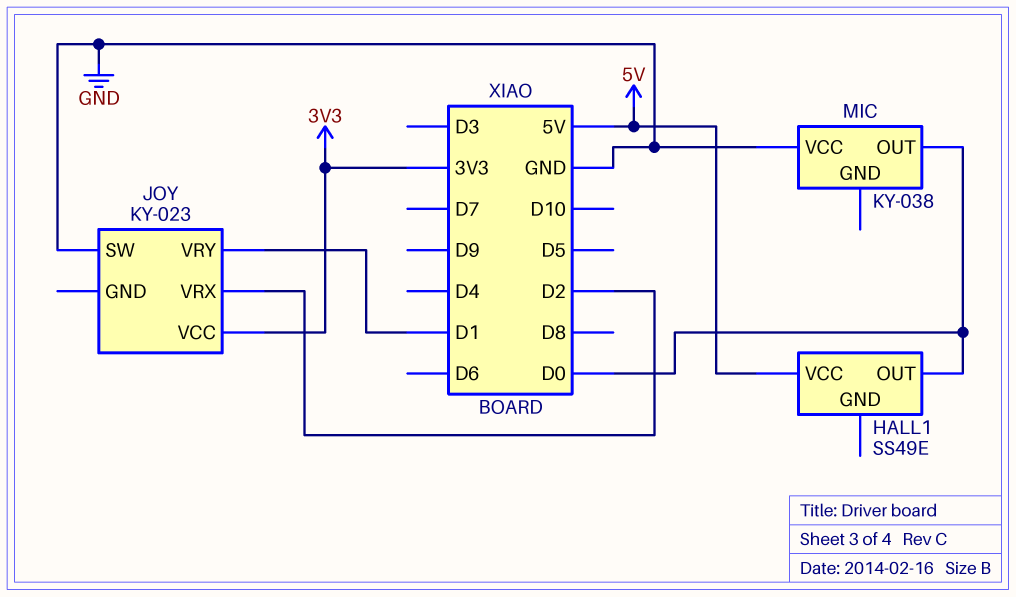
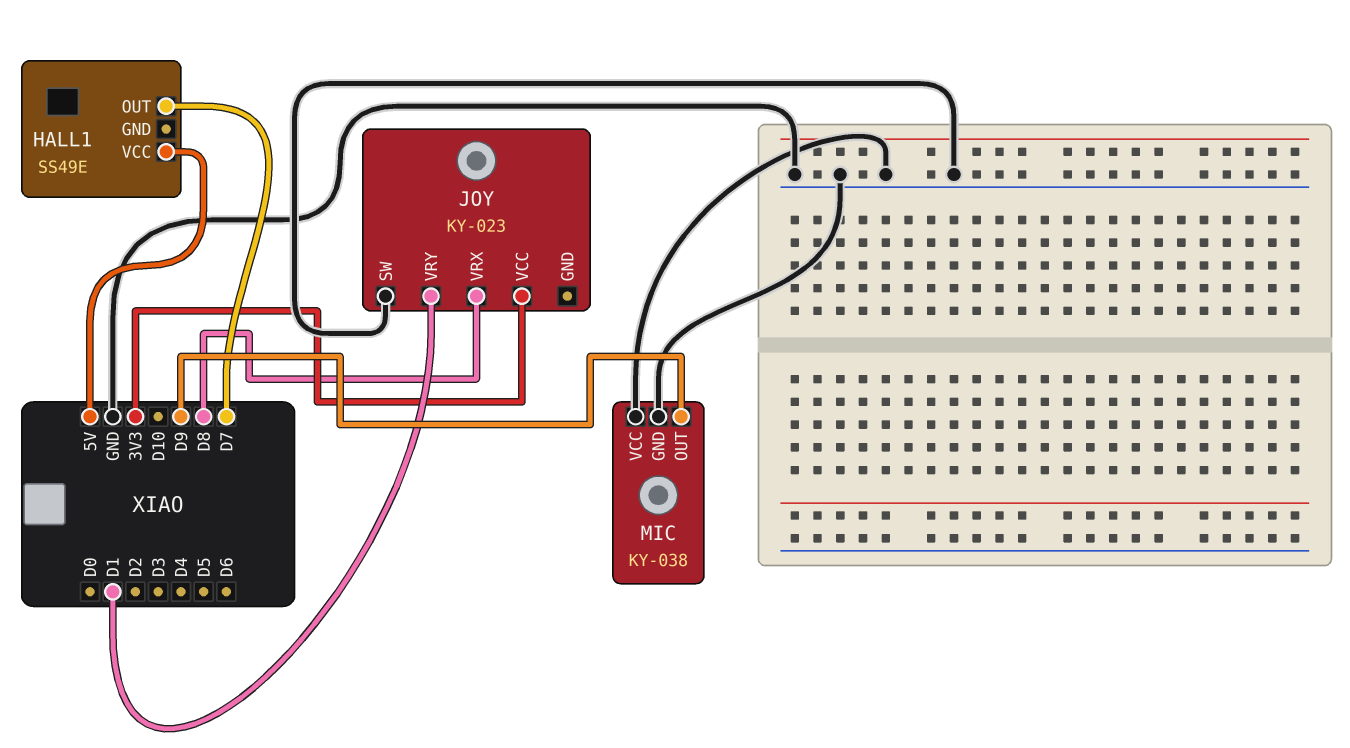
HALL1 pin OUT: D0 -> D7
JOY pin VRX: D2 -> D8
MIC pin GND: none -> GND
MIC pin OUT: D0 -> D9

